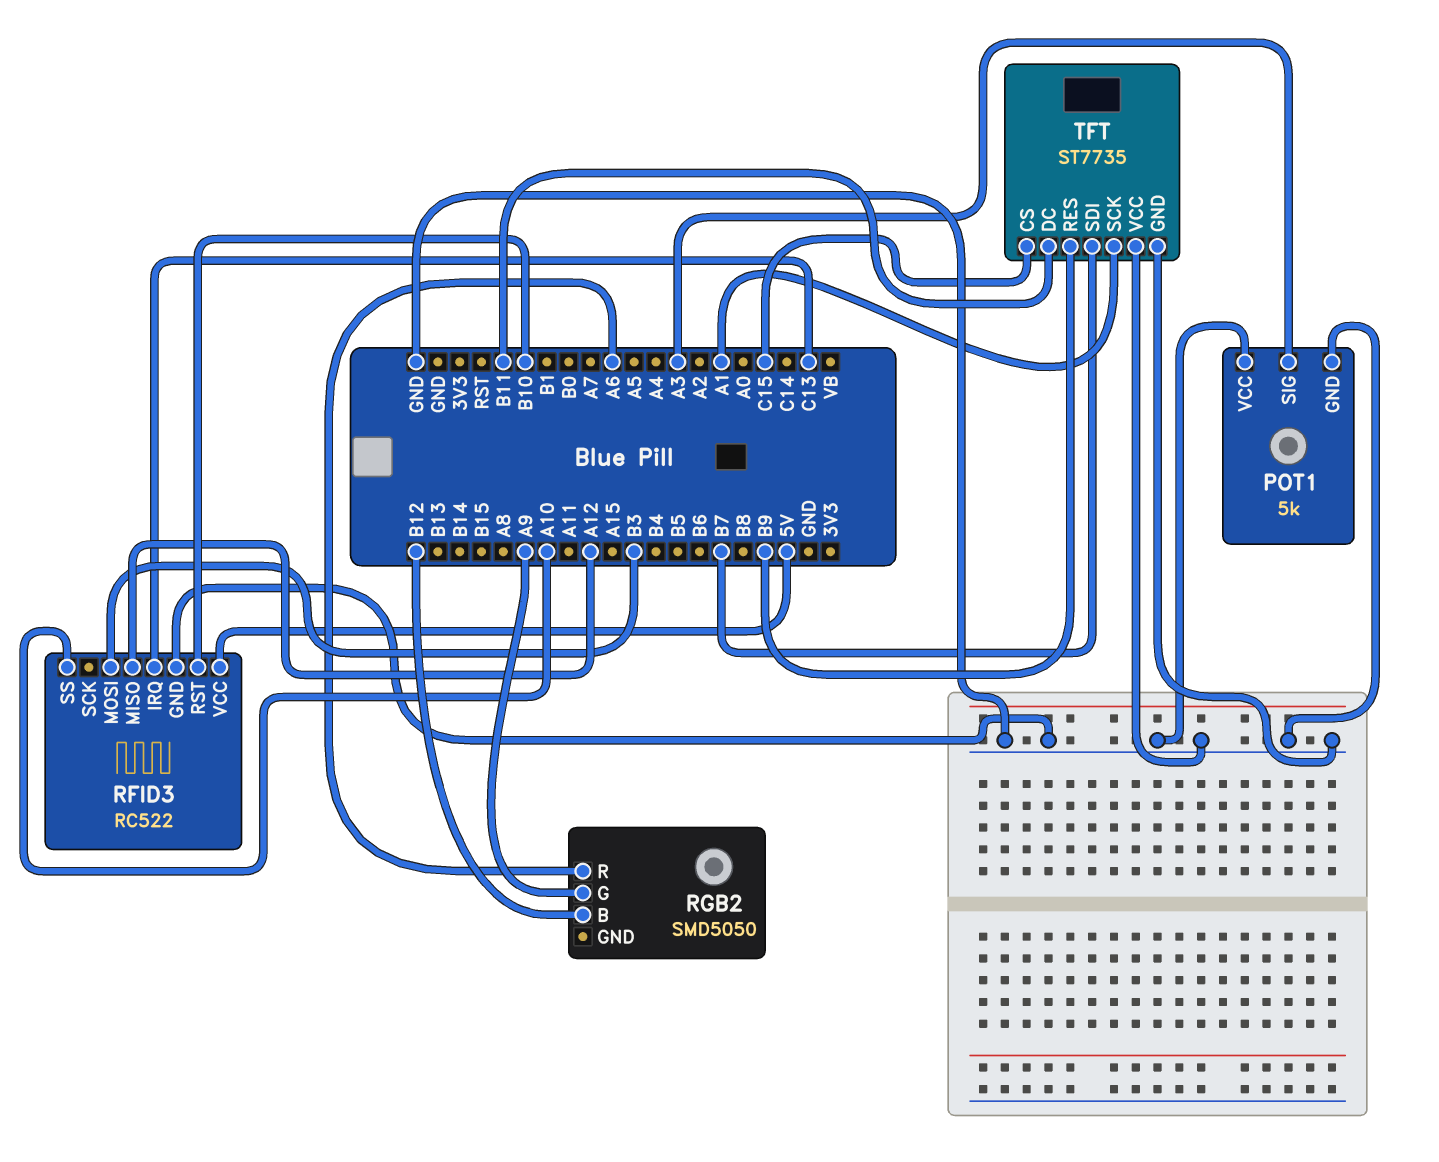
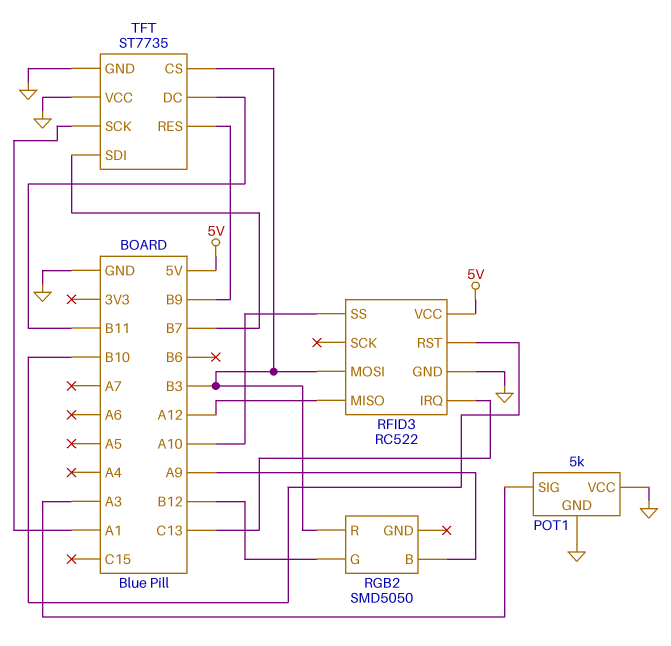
RGB2 pin B: B12 -> A9
RGB2 pin G: A9 -> B12
RGB2 pin R: A6 -> B3
TFT pin CS: C15 -> B3

